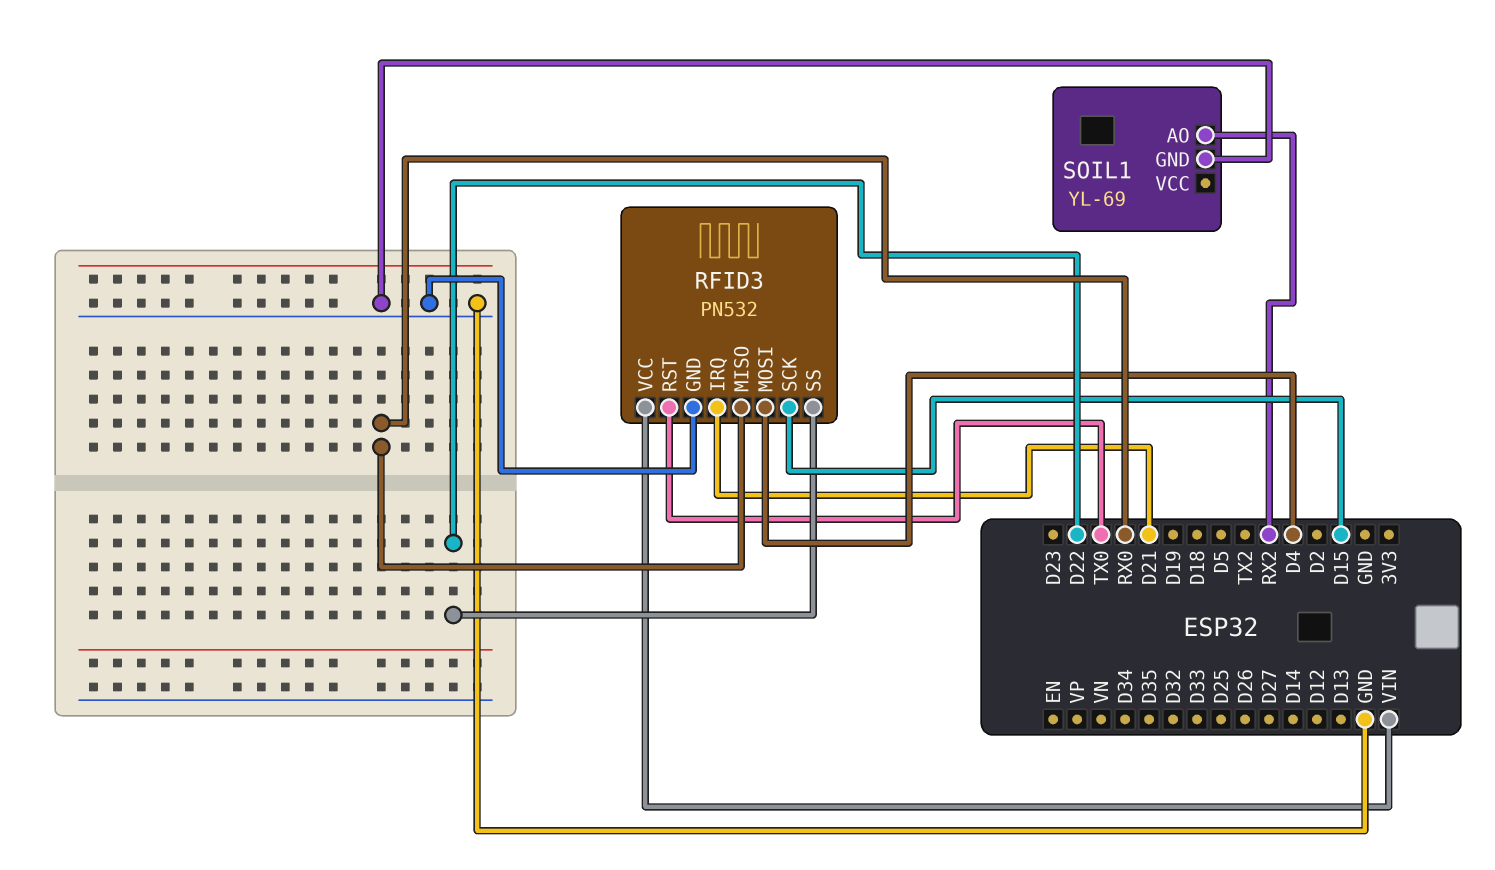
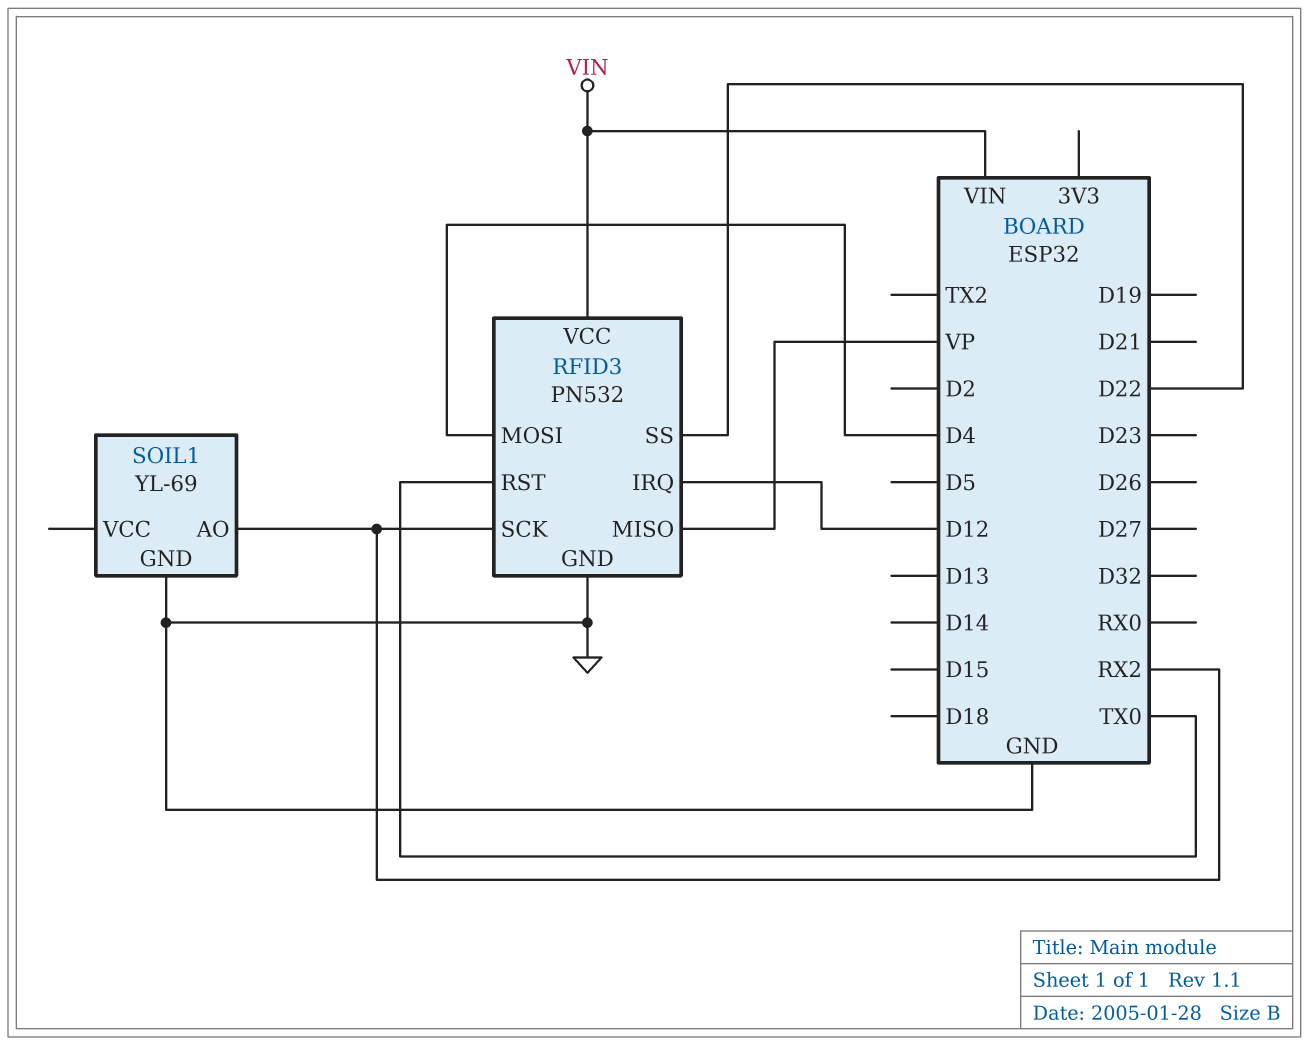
RFID3 pin IRQ: D21 -> D12
RFID3 pin MISO: RX0 -> VP
RFID3 pin SCK: D15 -> RX2

